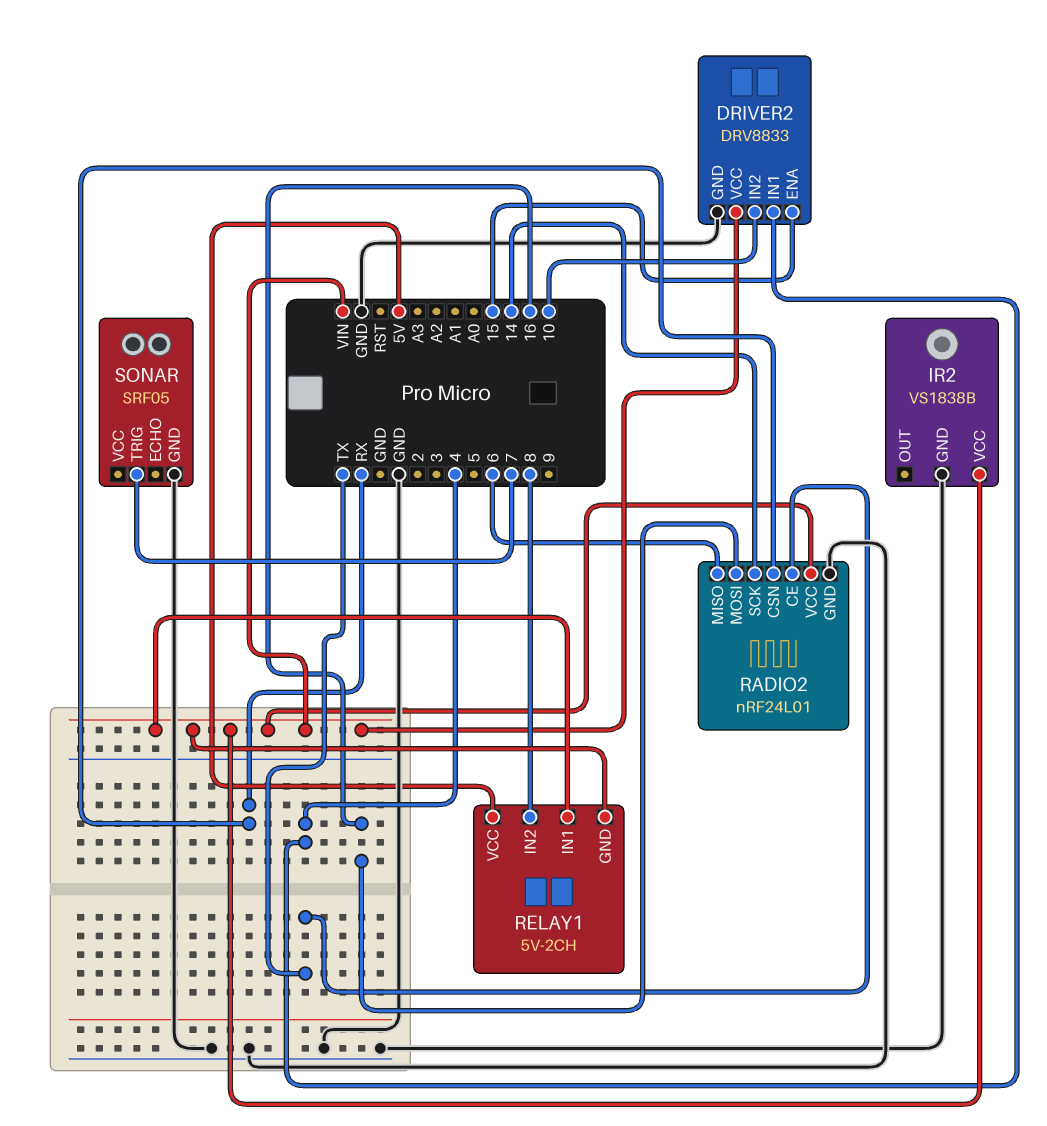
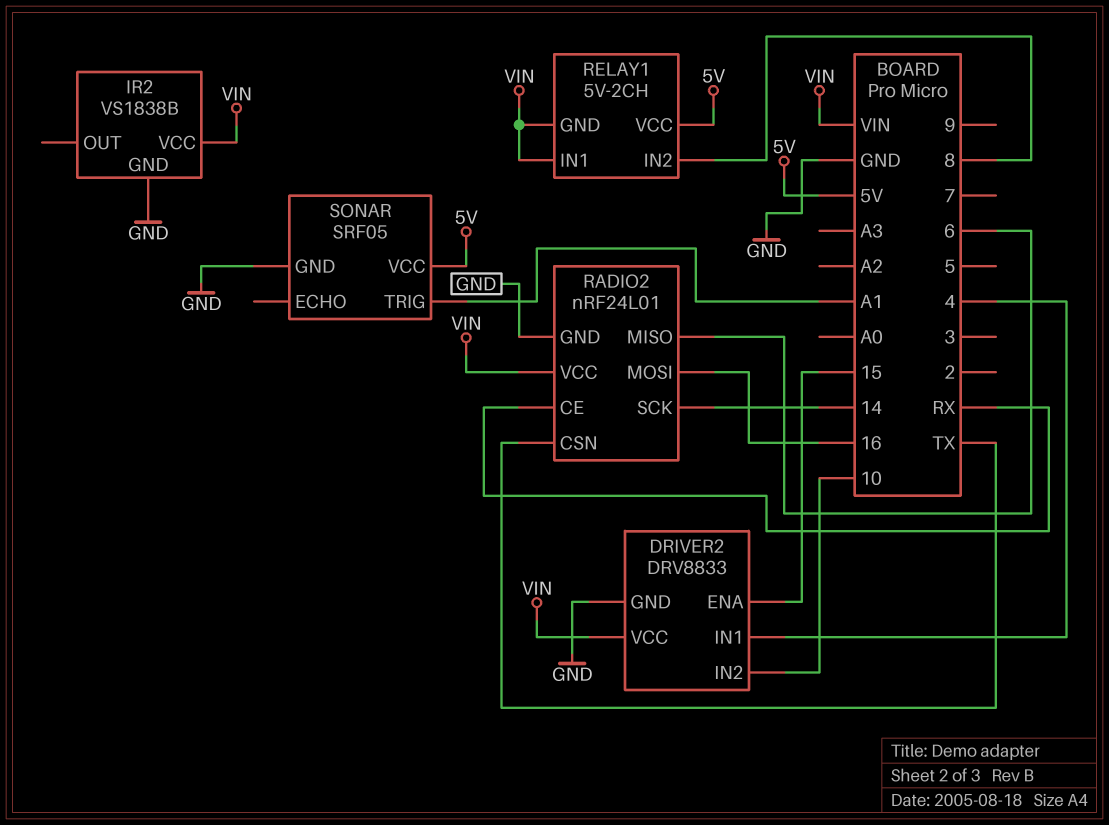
RADIO2 pin CE: TX -> RX
RADIO2 pin CSN: RX -> TX
SONAR pin TRIG: 7 -> A1
SONAR pin VCC: none -> 5V

